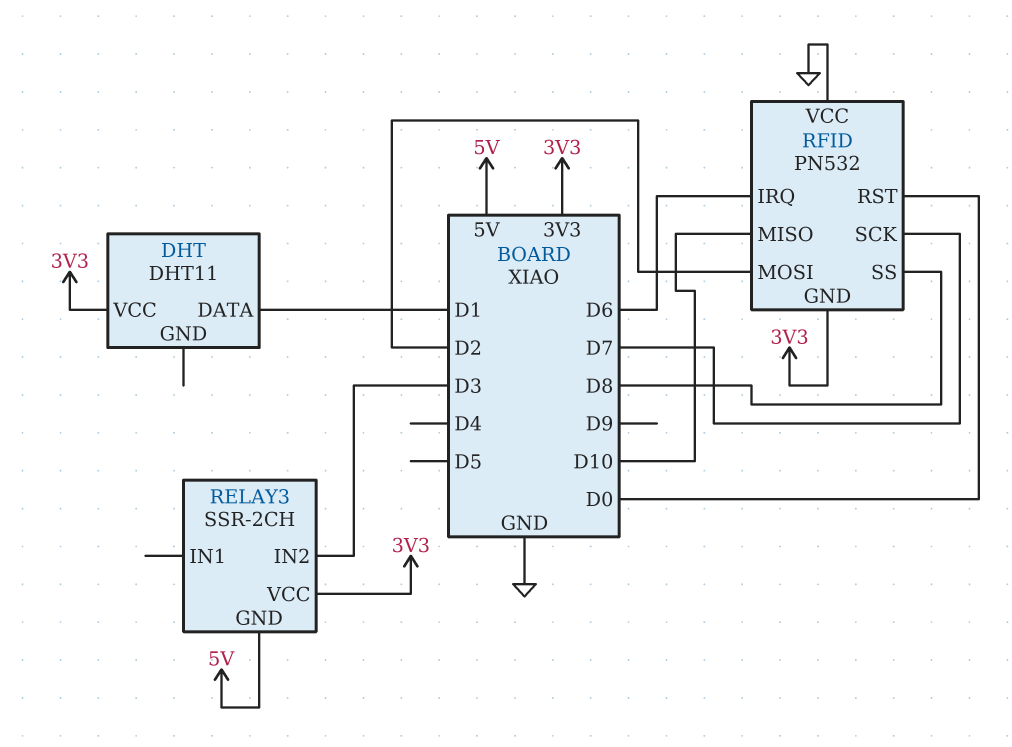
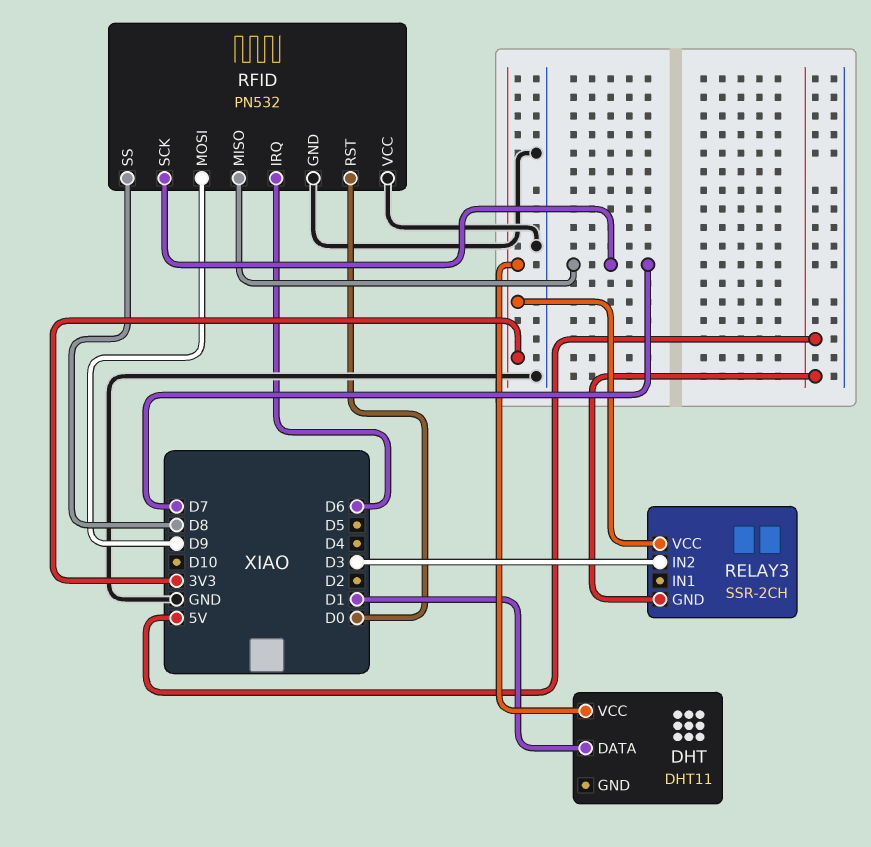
RFID pin GND: 3V3 -> GND
RFID pin MISO: D10 -> D7
RFID pin MOSI: D2 -> D9

